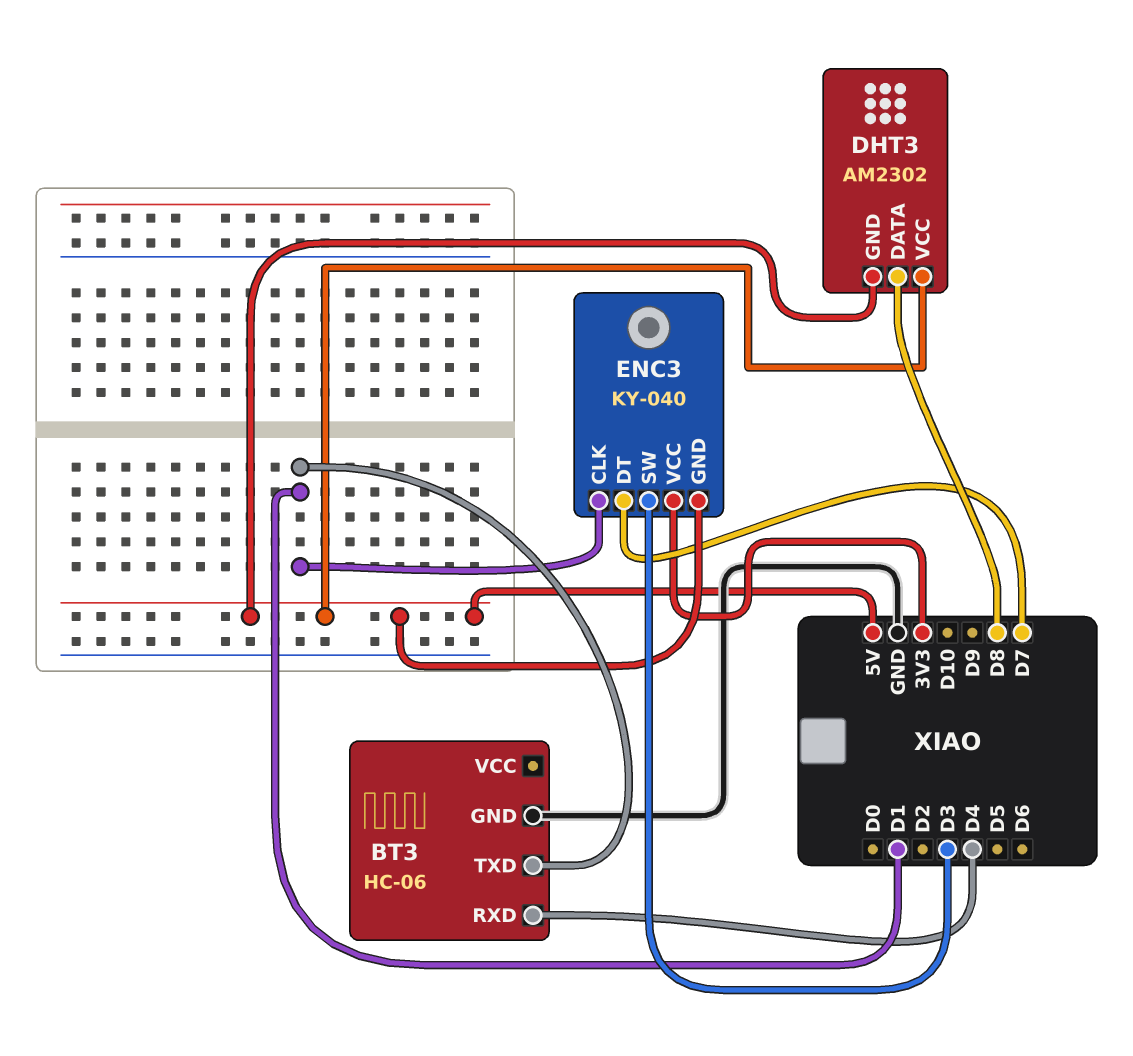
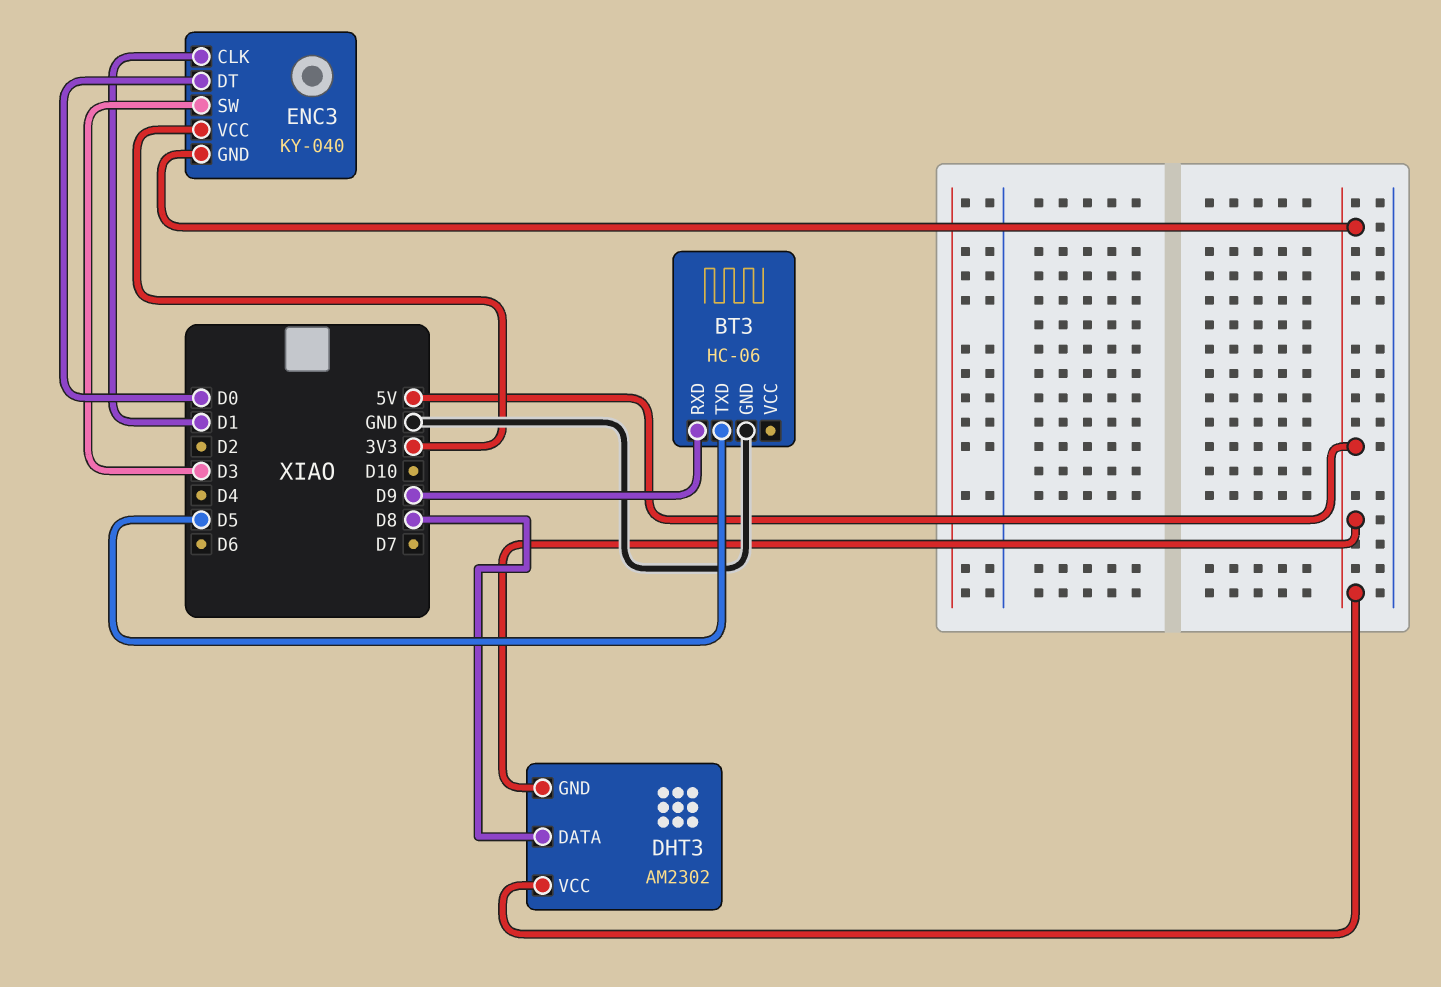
BT3 pin RXD: D4 -> D9
BT3 pin TXD: D1 -> D5
ENC3 pin DT: D7 -> D0

